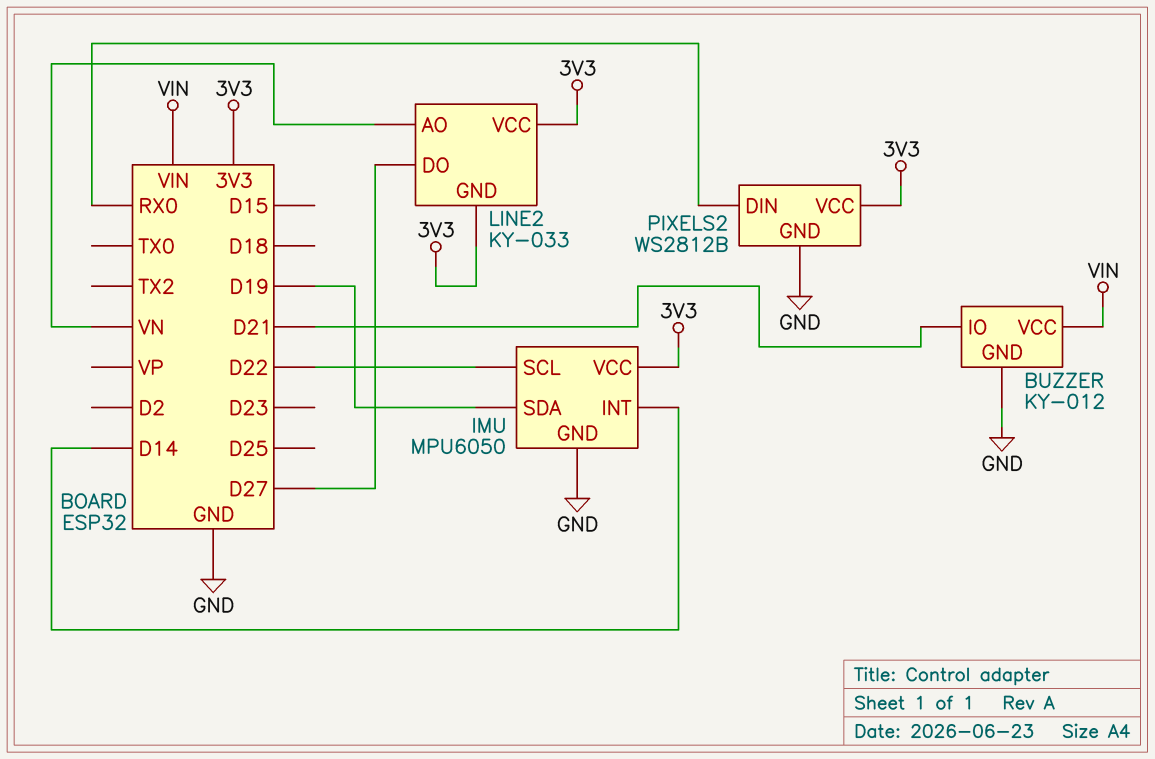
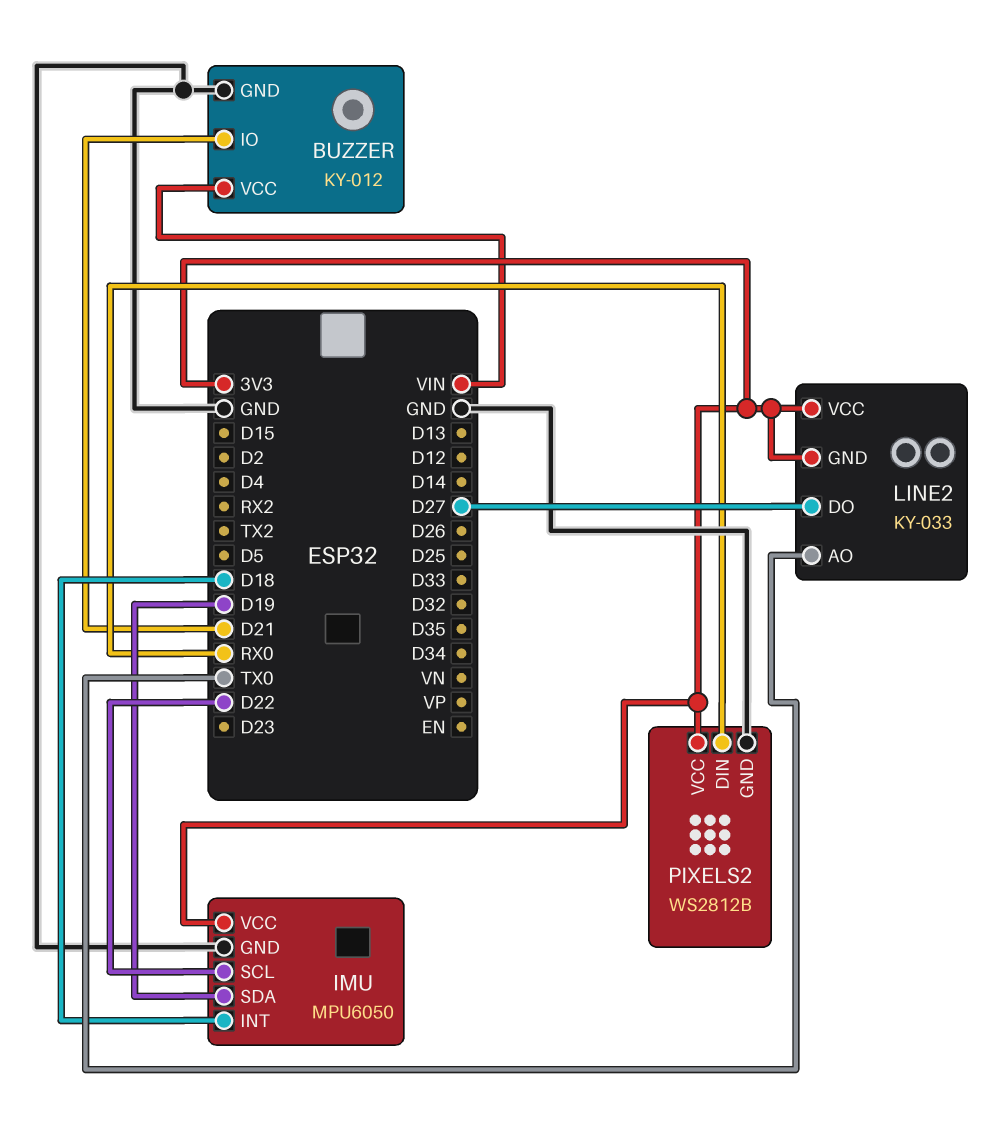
IMU pin INT: D14 -> D18
LINE2 pin AO: VN -> TX0

